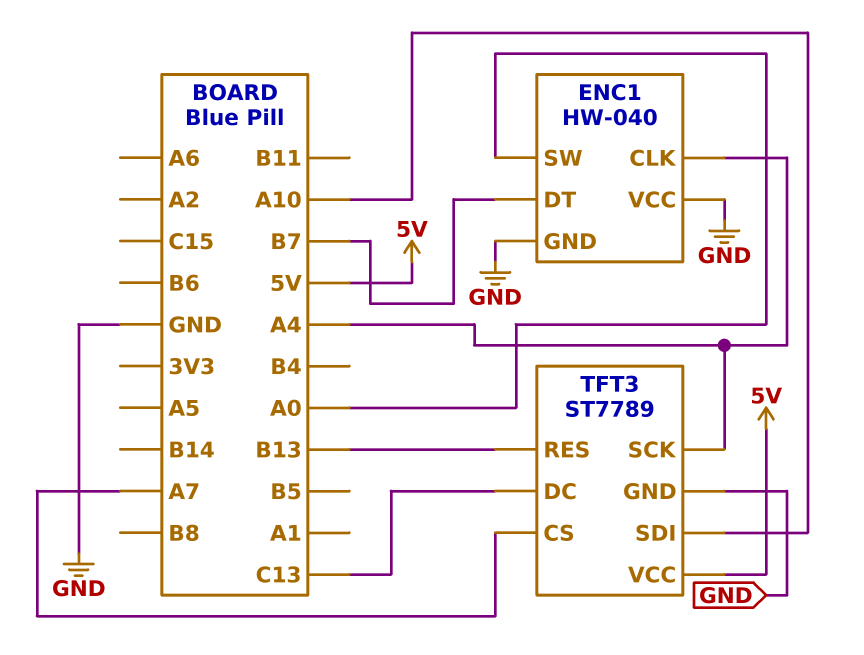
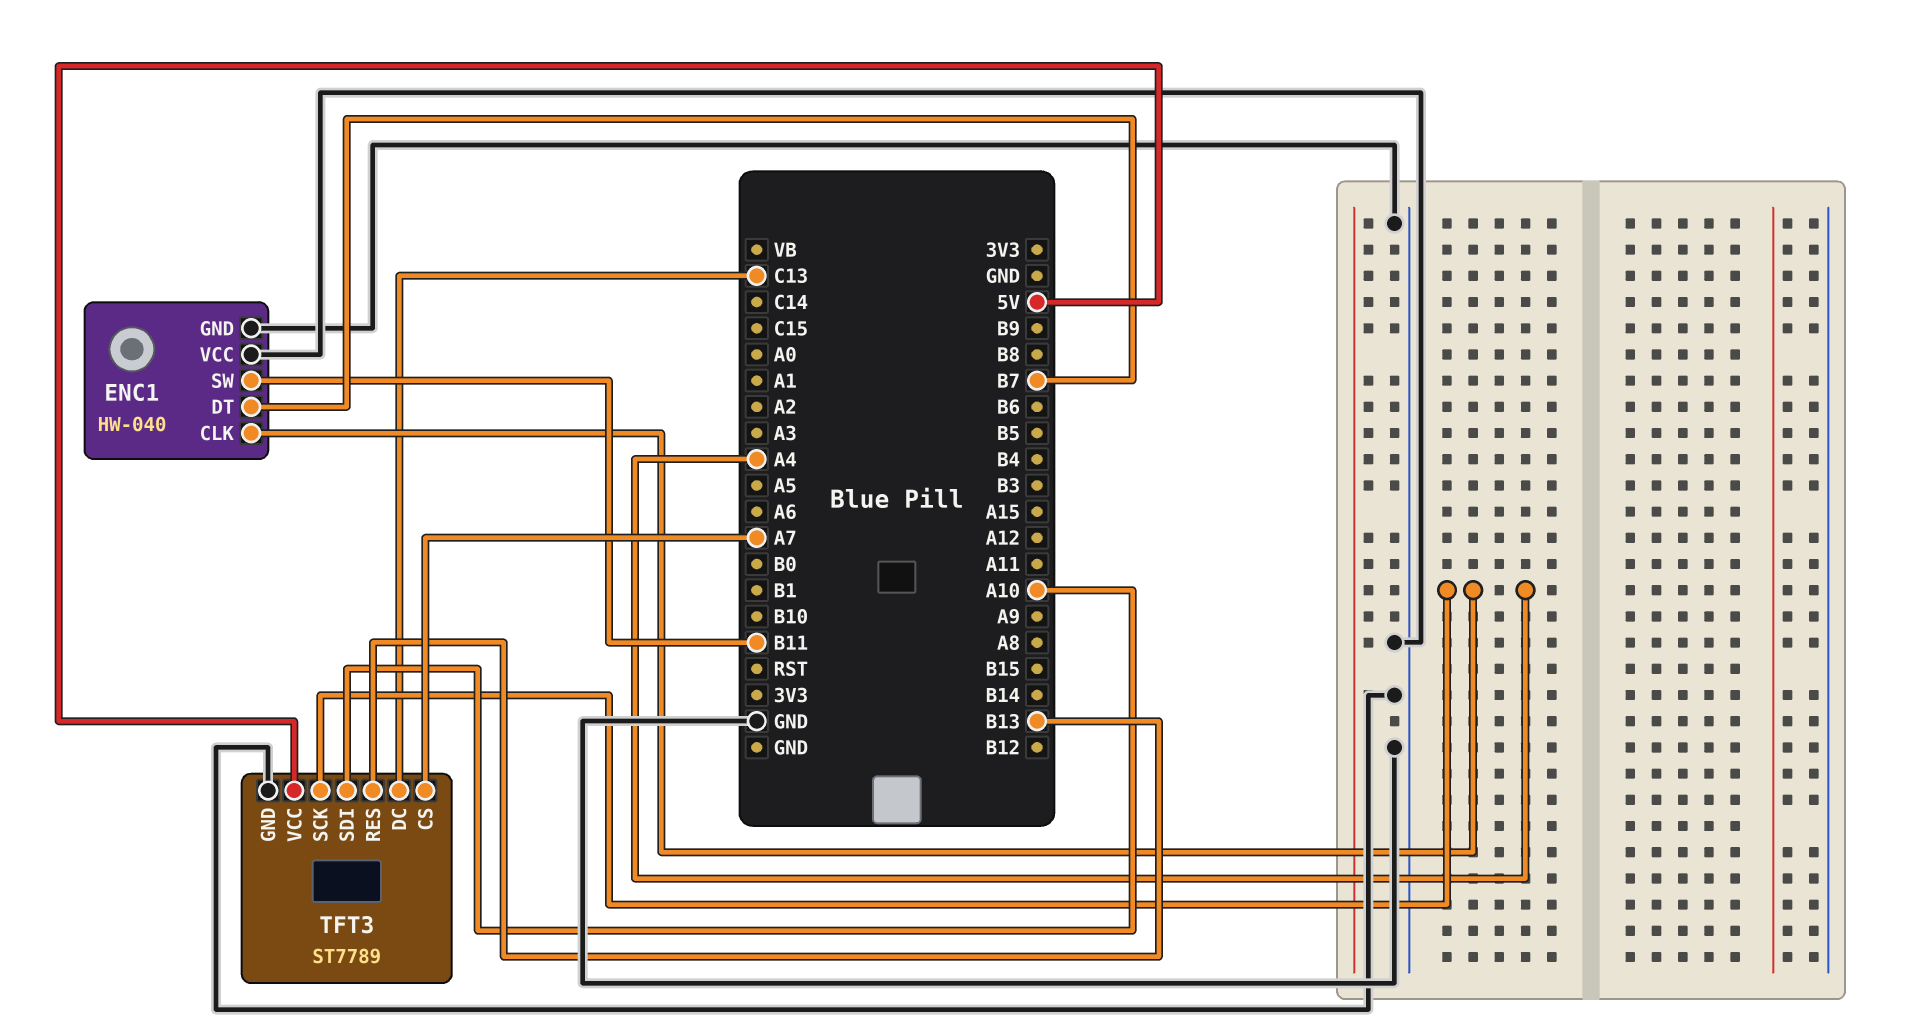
ENC1 pin SW: A0 -> B11

